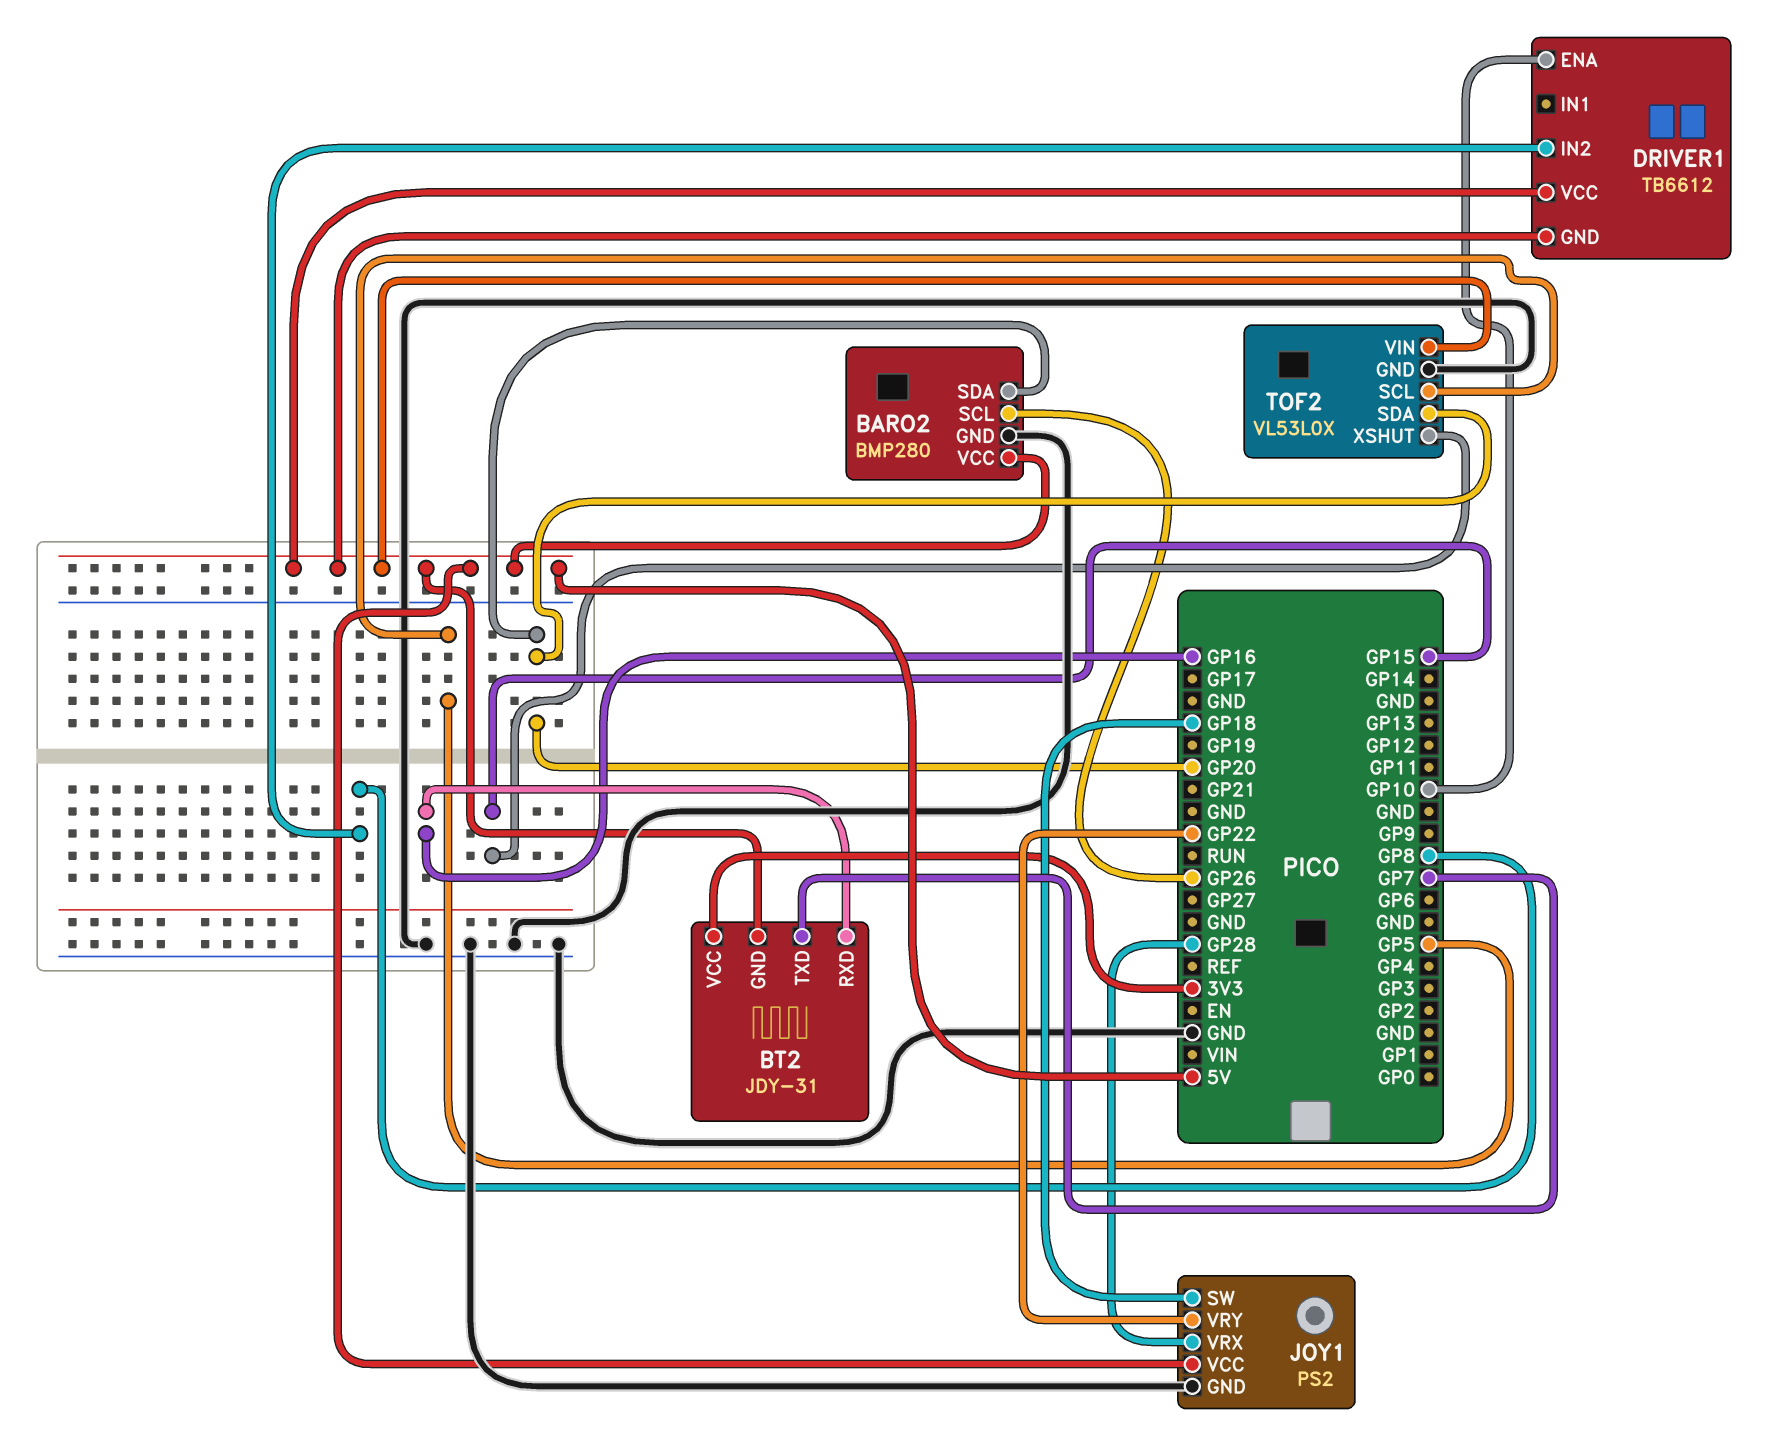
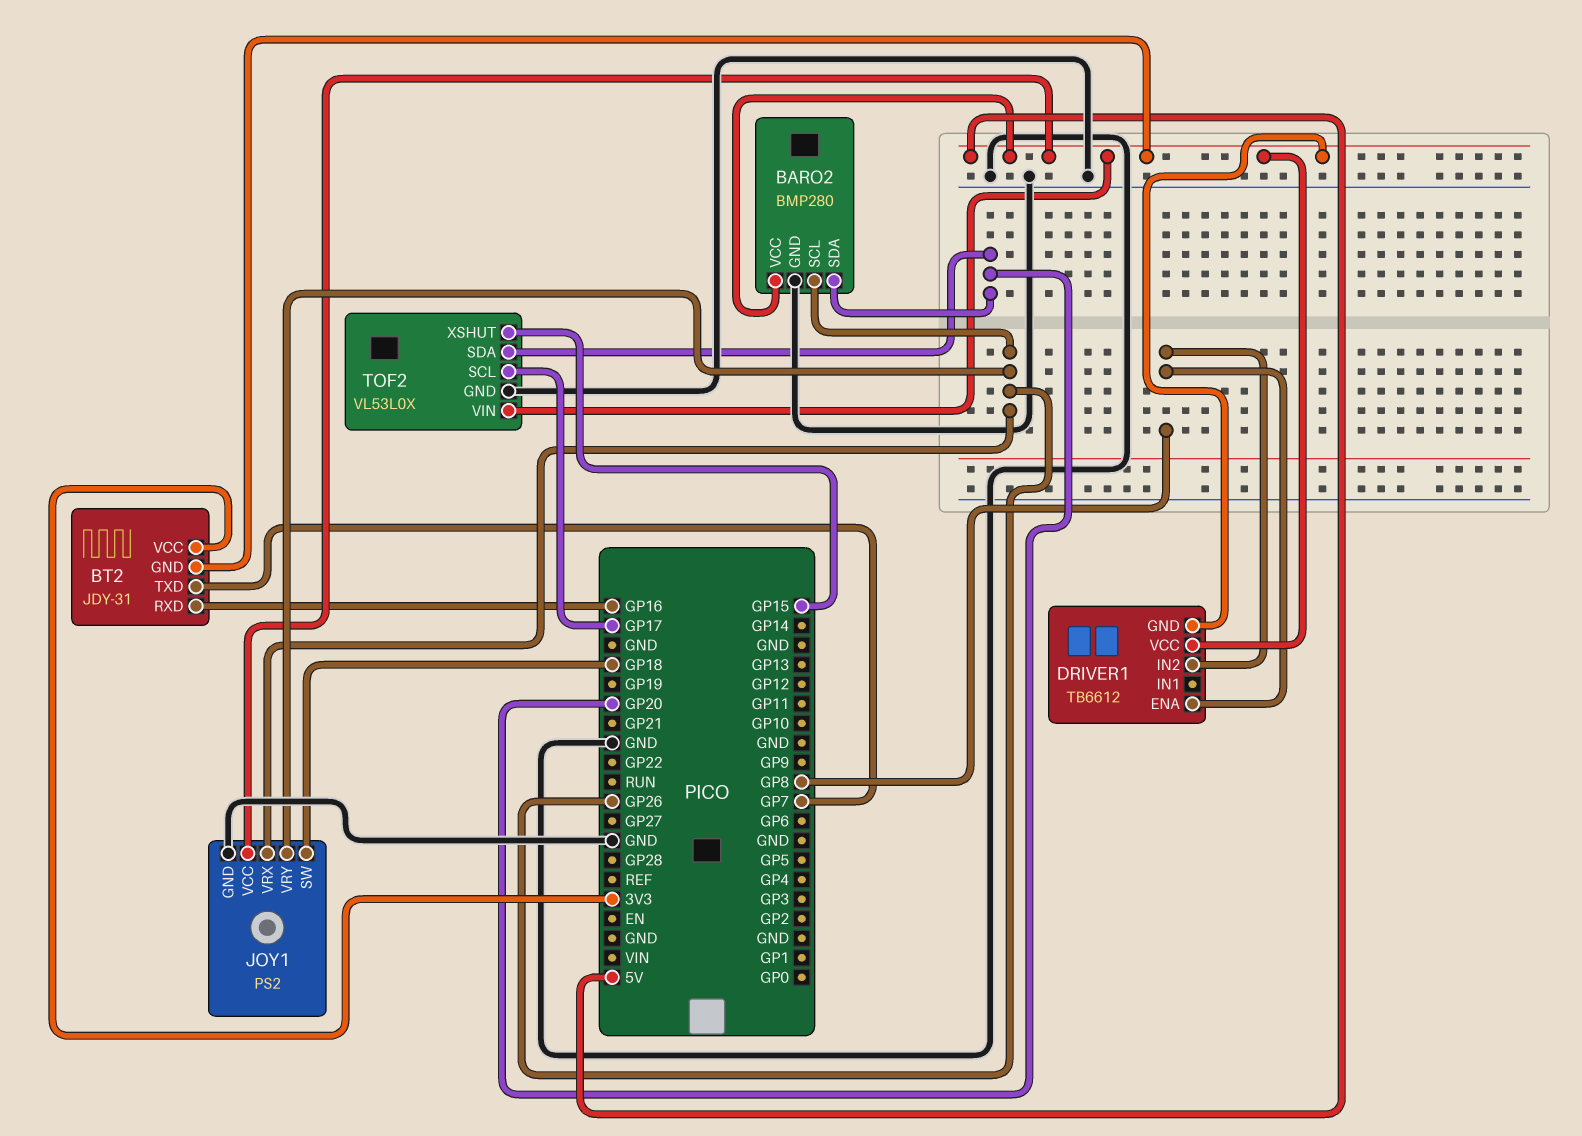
DRIVER1 pin ENA: GP10 -> GP8
JOY1 pin VRX: GP28 -> GP26
JOY1 pin VRY: GP22 -> GP26
TOF2 pin SCL: GP5 -> GP17

